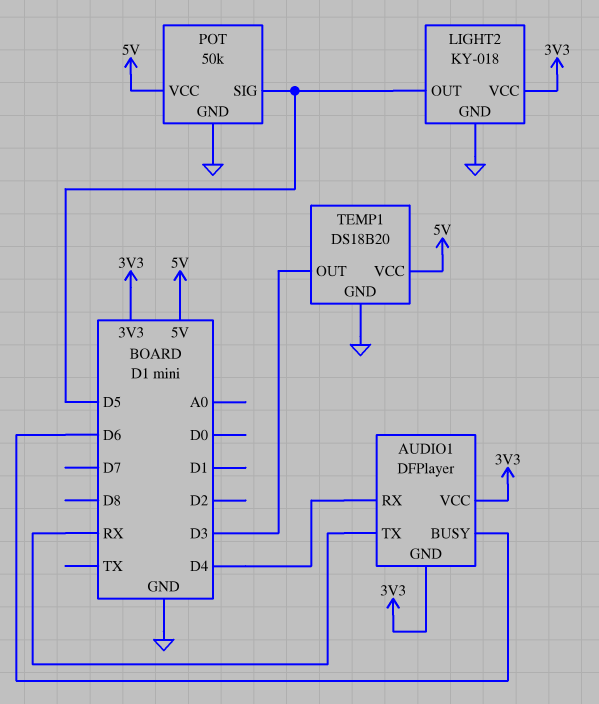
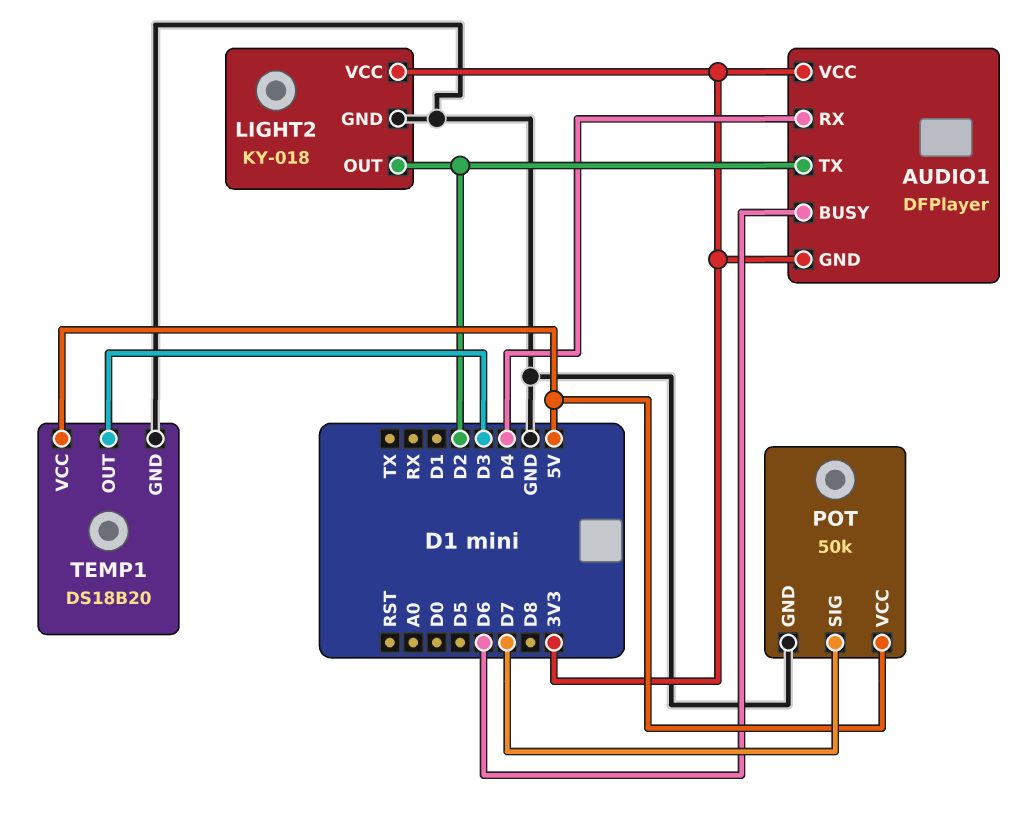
AUDIO1 pin TX: RX -> D2
LIGHT2 pin OUT: D5 -> D2
POT pin SIG: D5 -> D7

